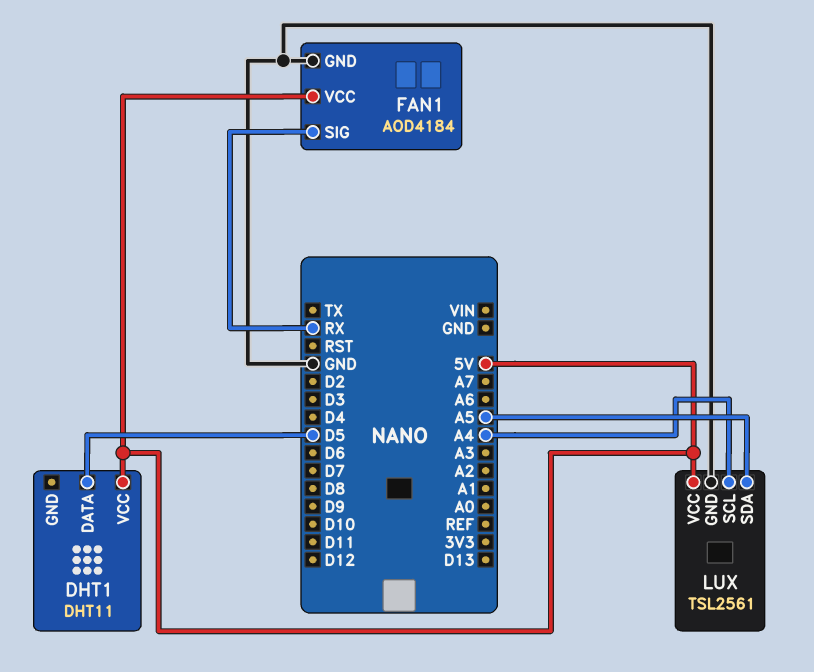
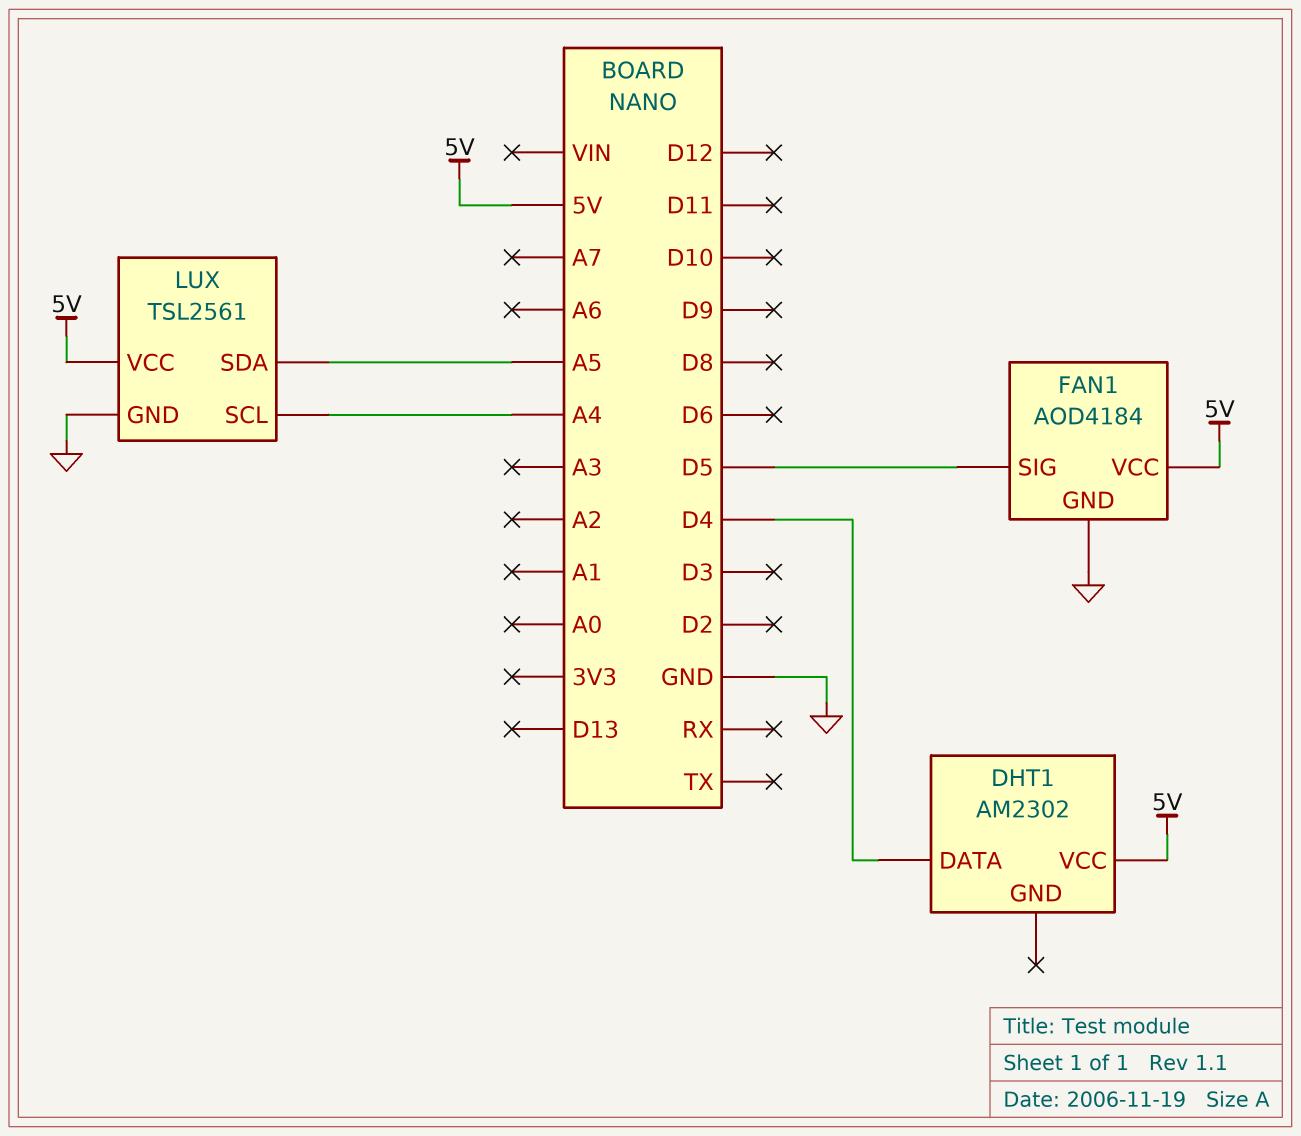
DHT1: DHT11 -> AM2302
DHT1 pin DATA: D5 -> D4
FAN1 pin SIG: RX -> D5

